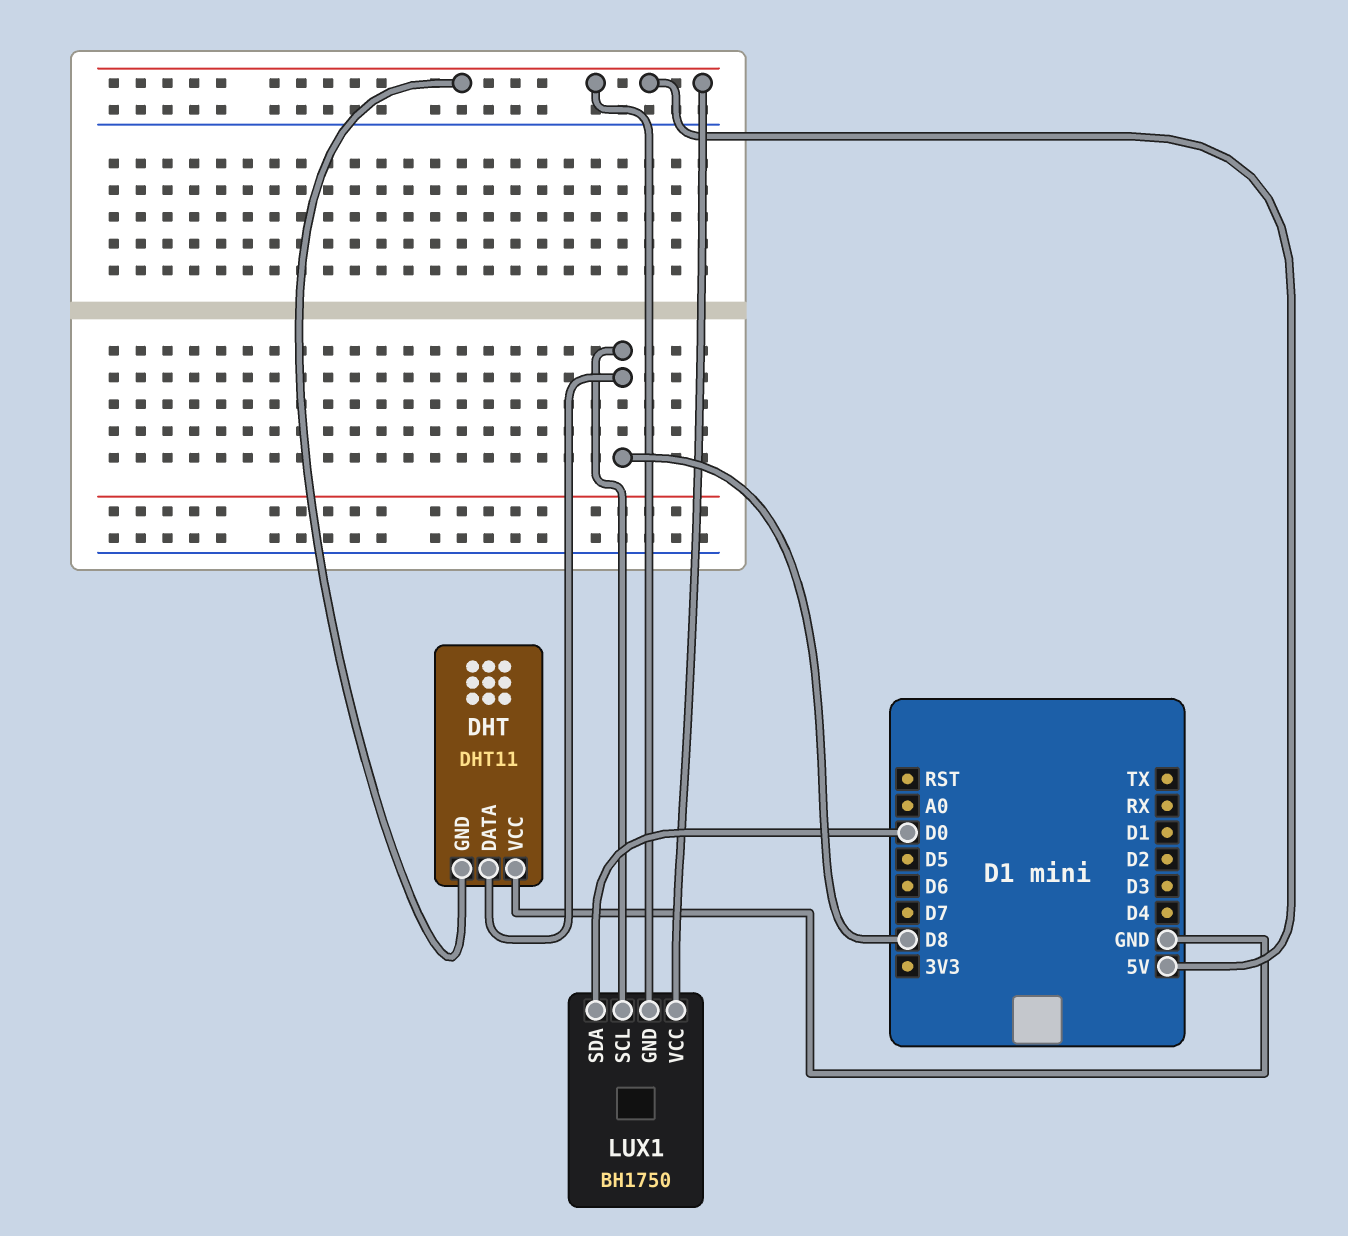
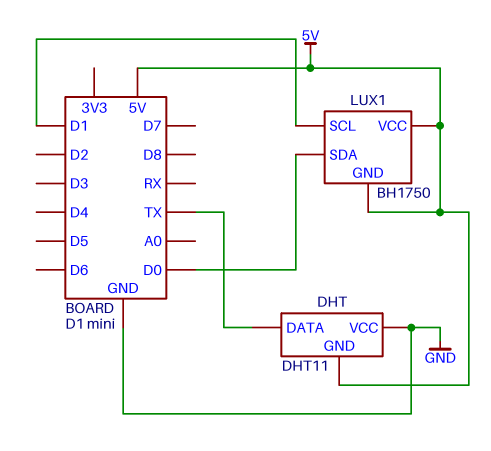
DHT pin DATA: D8 -> TX
LUX1 pin SCL: D8 -> D1

